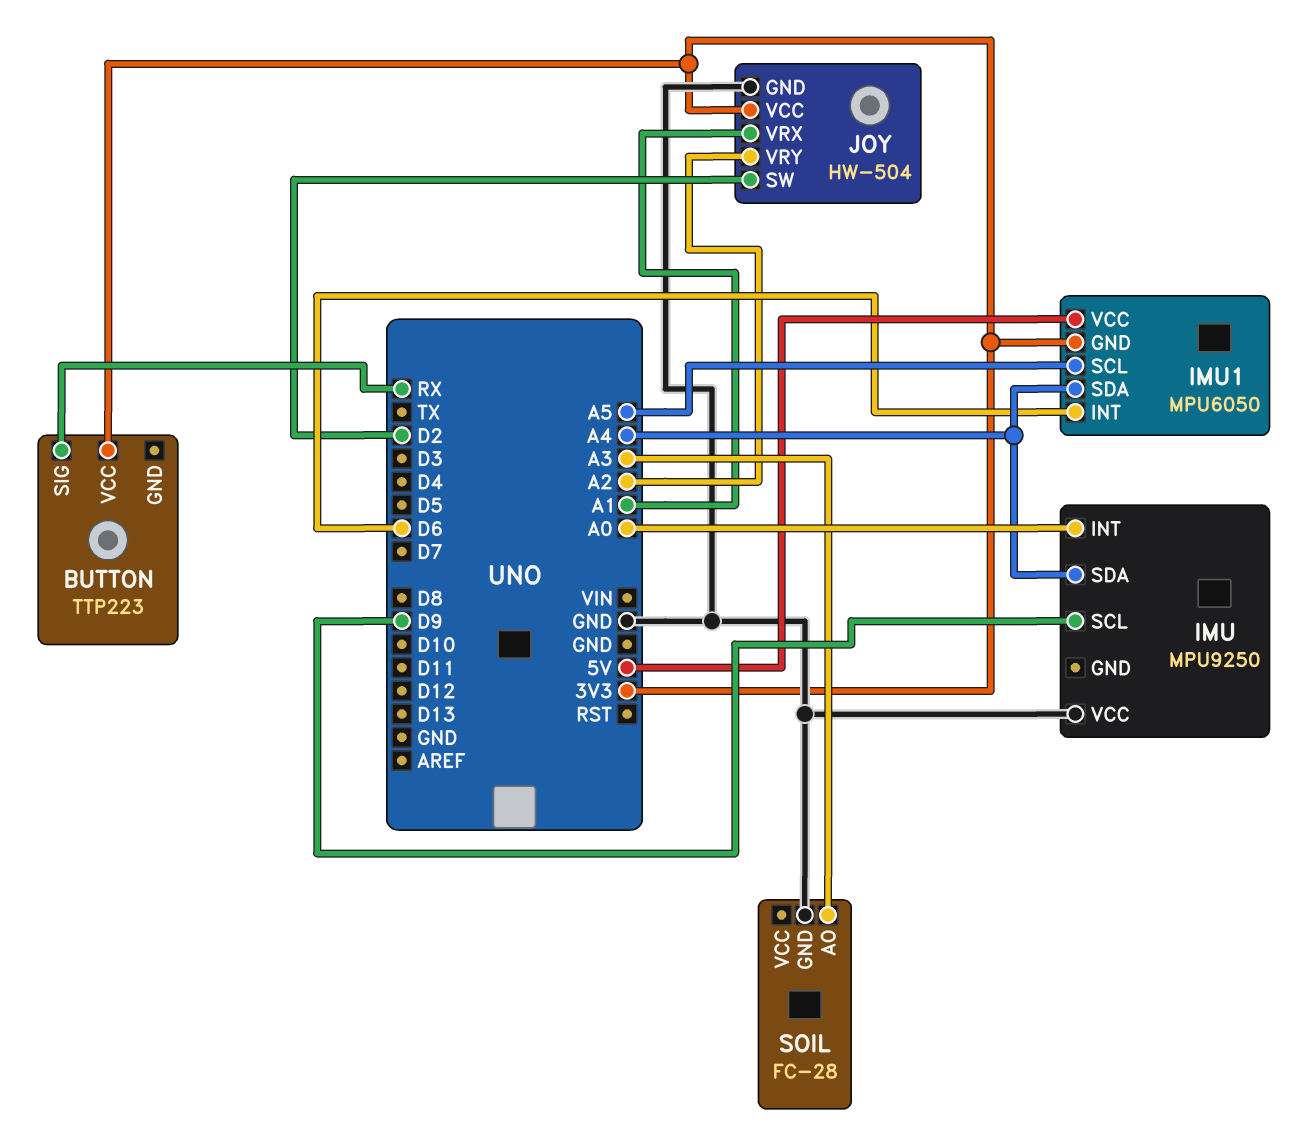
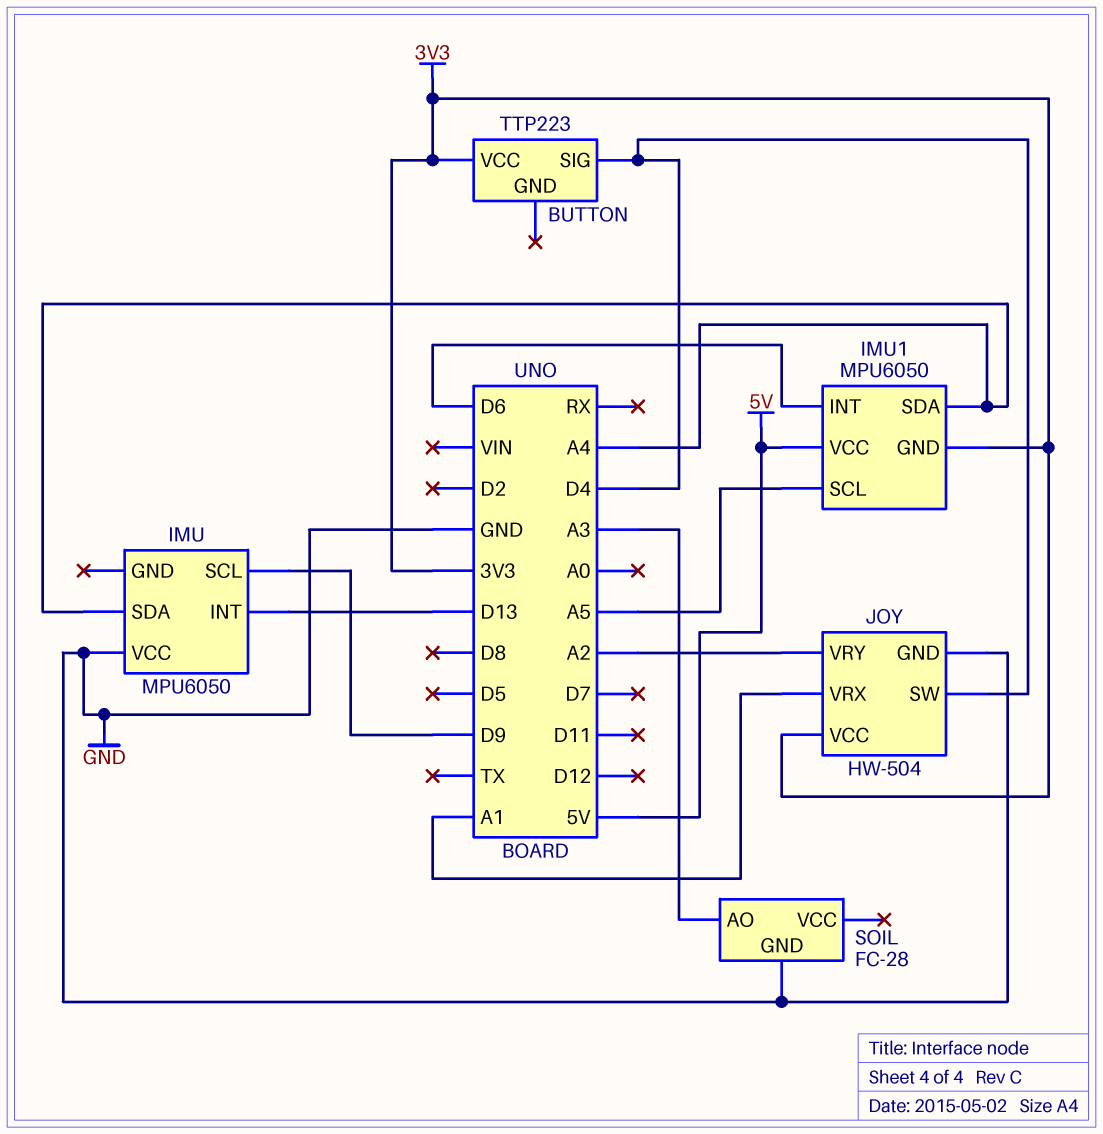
BUTTON pin SIG: RX -> D4
IMU: MPU9250 -> MPU6050
IMU pin INT: A0 -> D13
JOY pin SW: D2 -> D4

